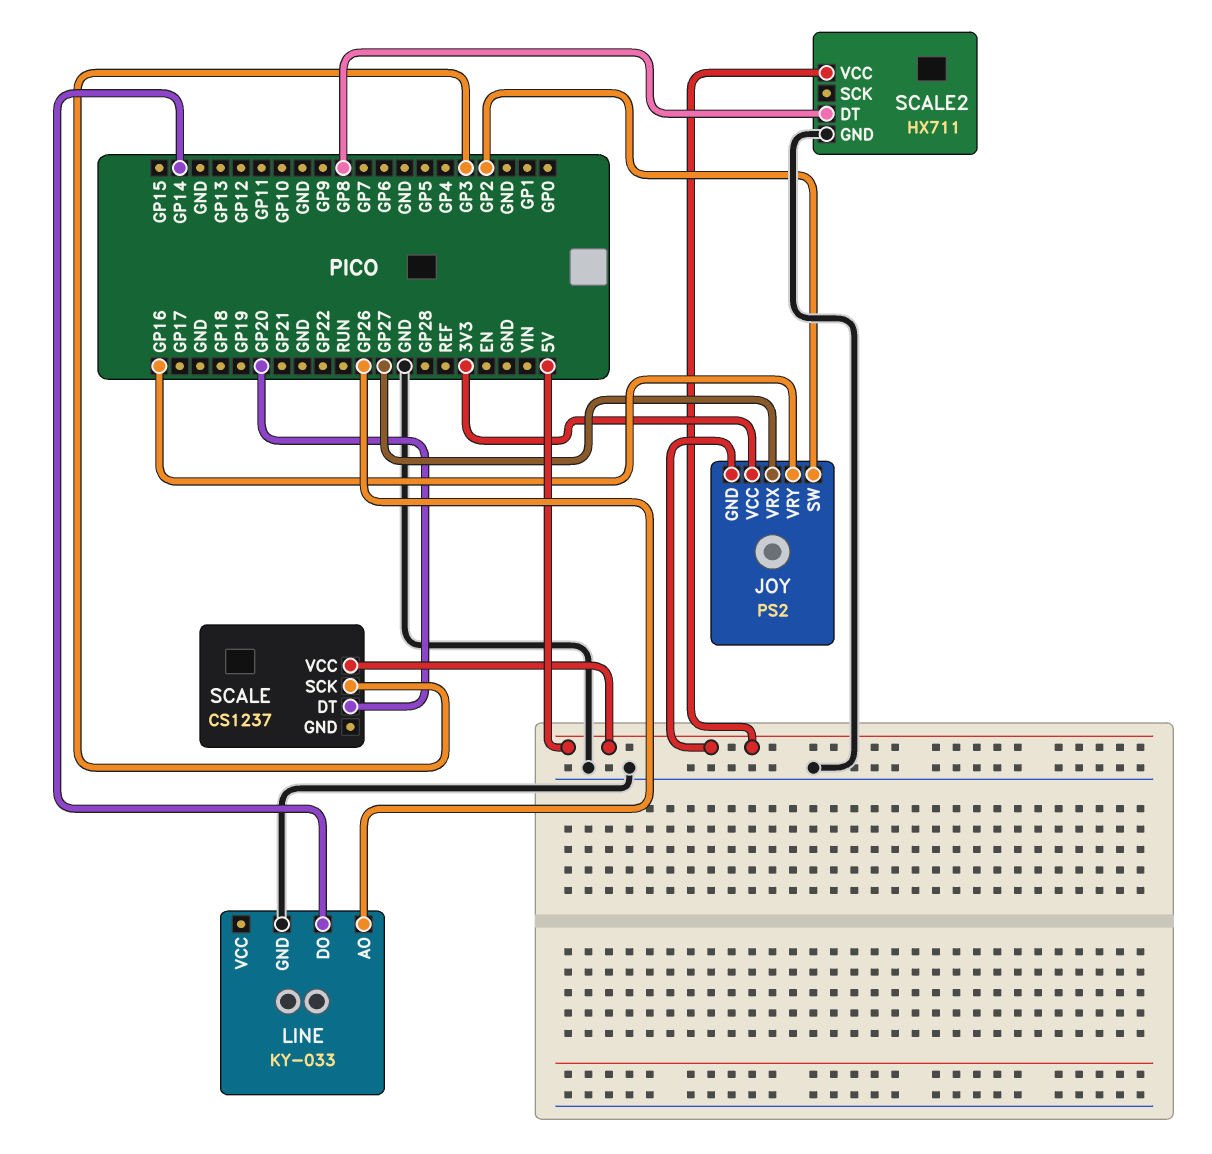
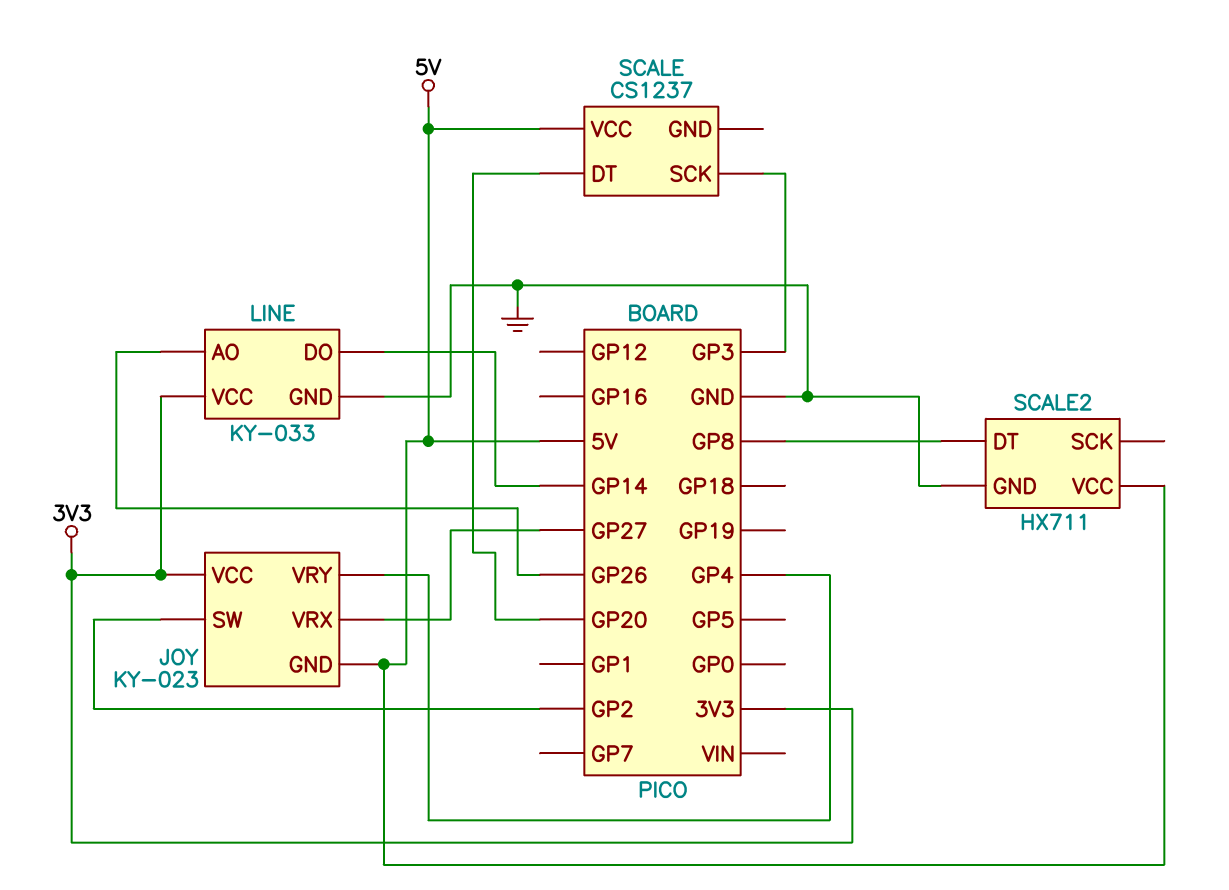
JOY: PS2 -> KY-023
JOY pin VRY: GP16 -> GP4
LINE pin VCC: none -> 3V3

